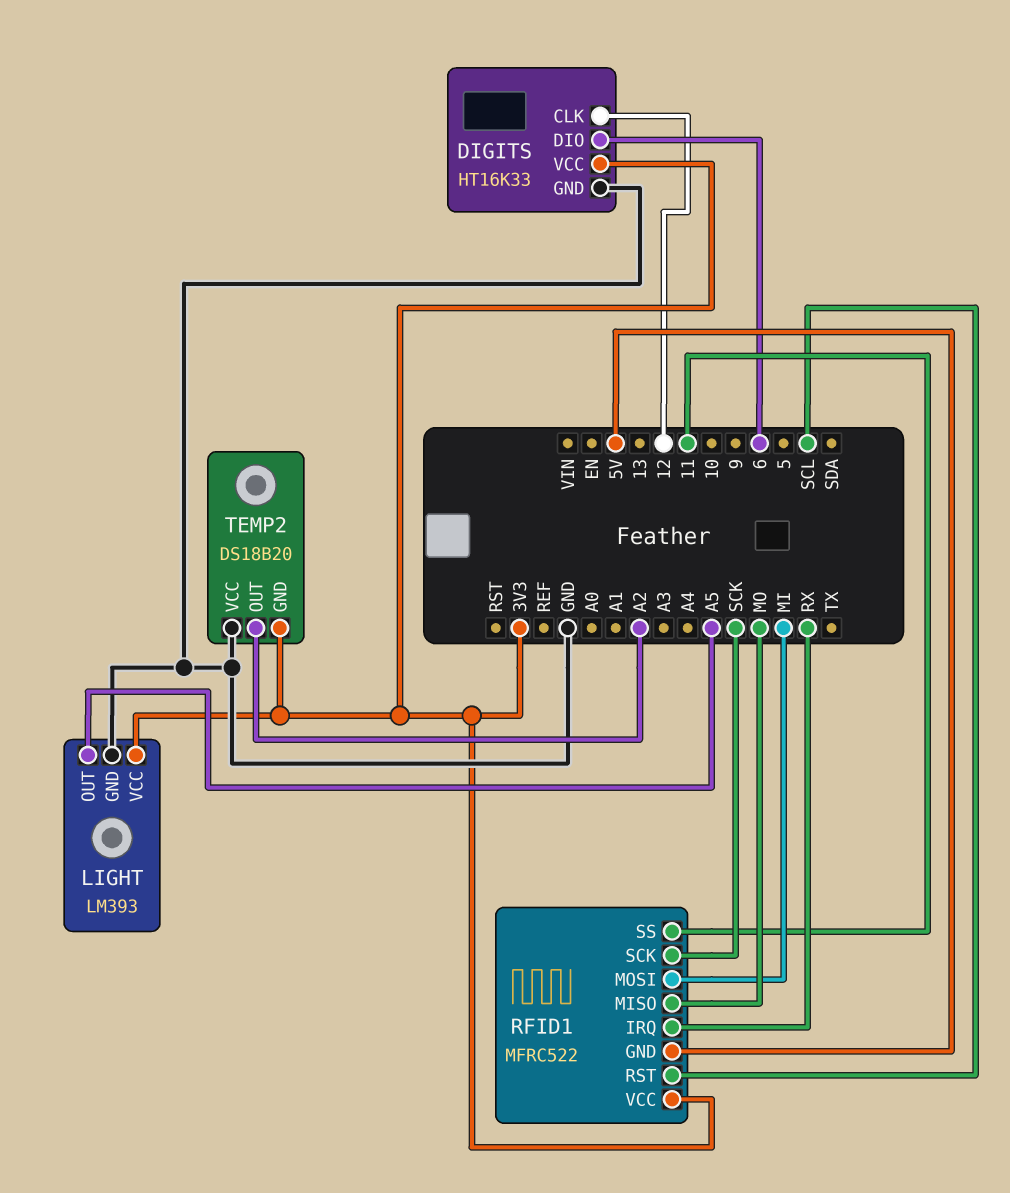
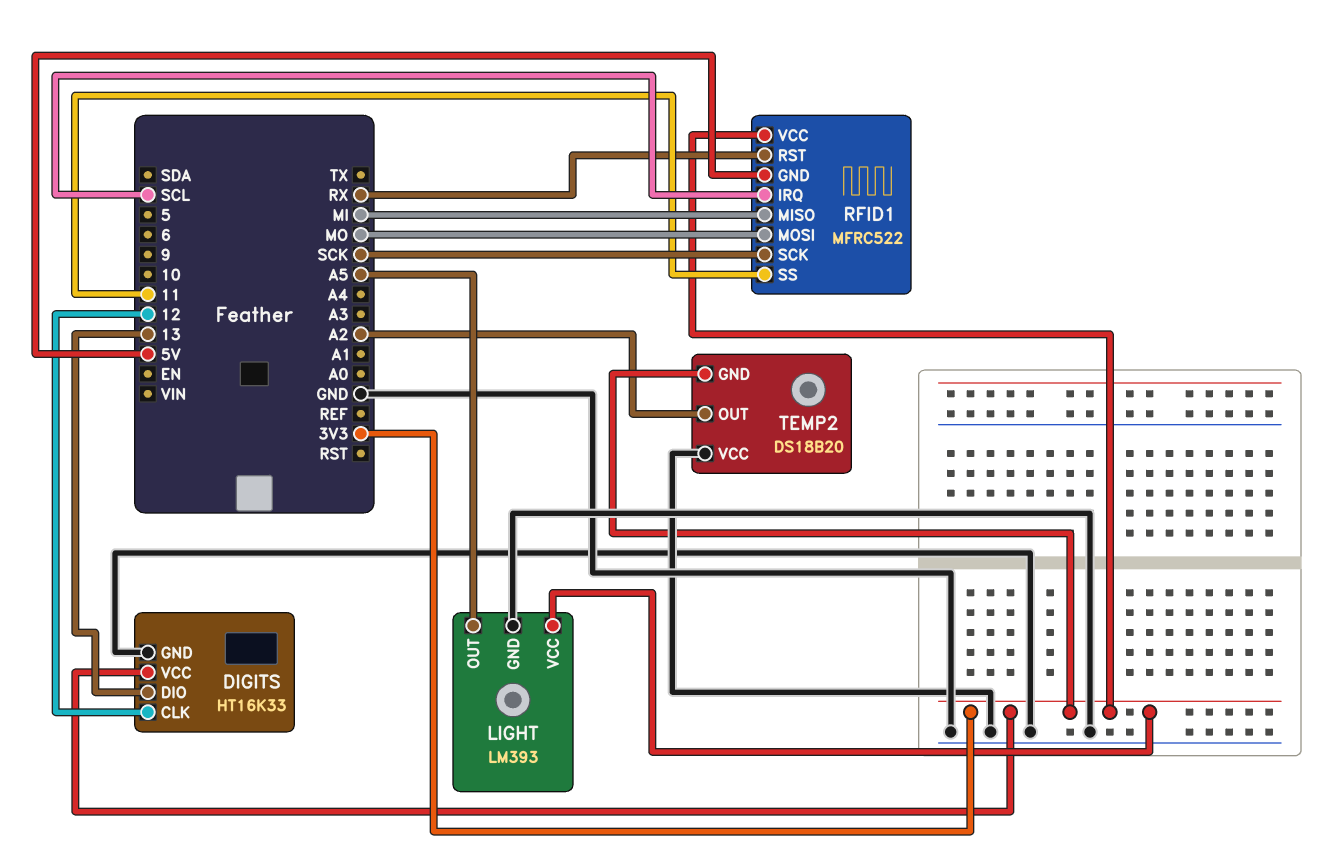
DIGITS pin DIO: 6 -> 13
RFID1 pin IRQ: RX -> SCL
RFID1 pin MISO: MO -> MI
RFID1 pin MOSI: MI -> MO
RFID1 pin RST: SCL -> RX

